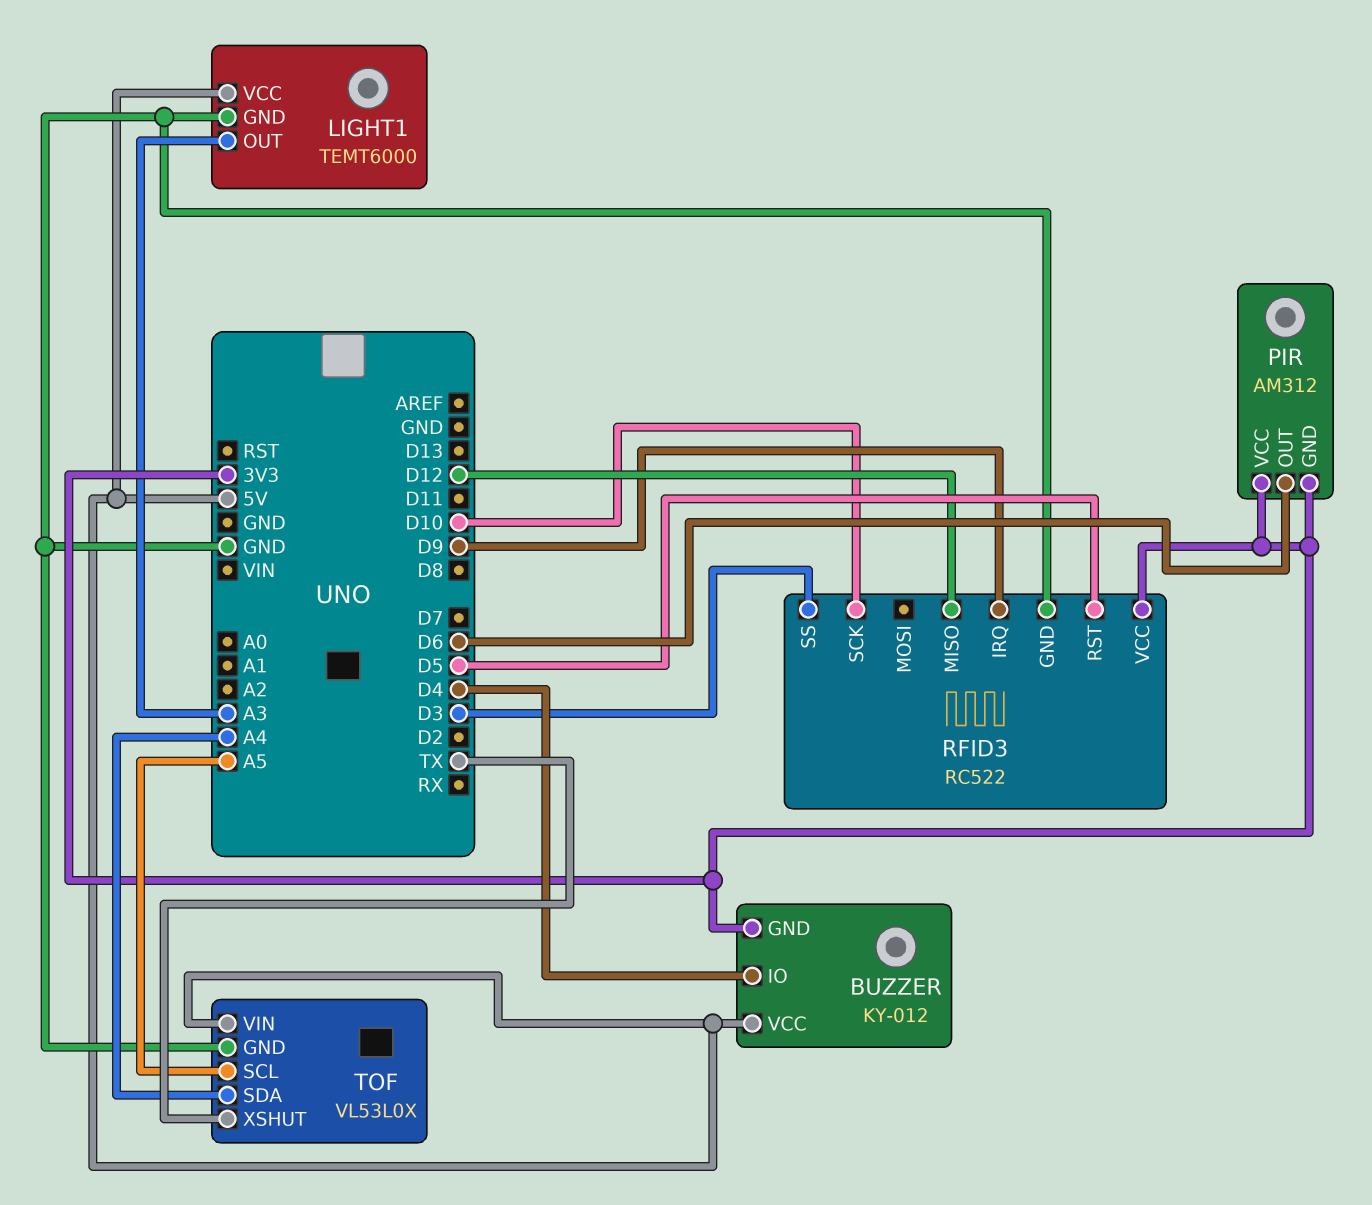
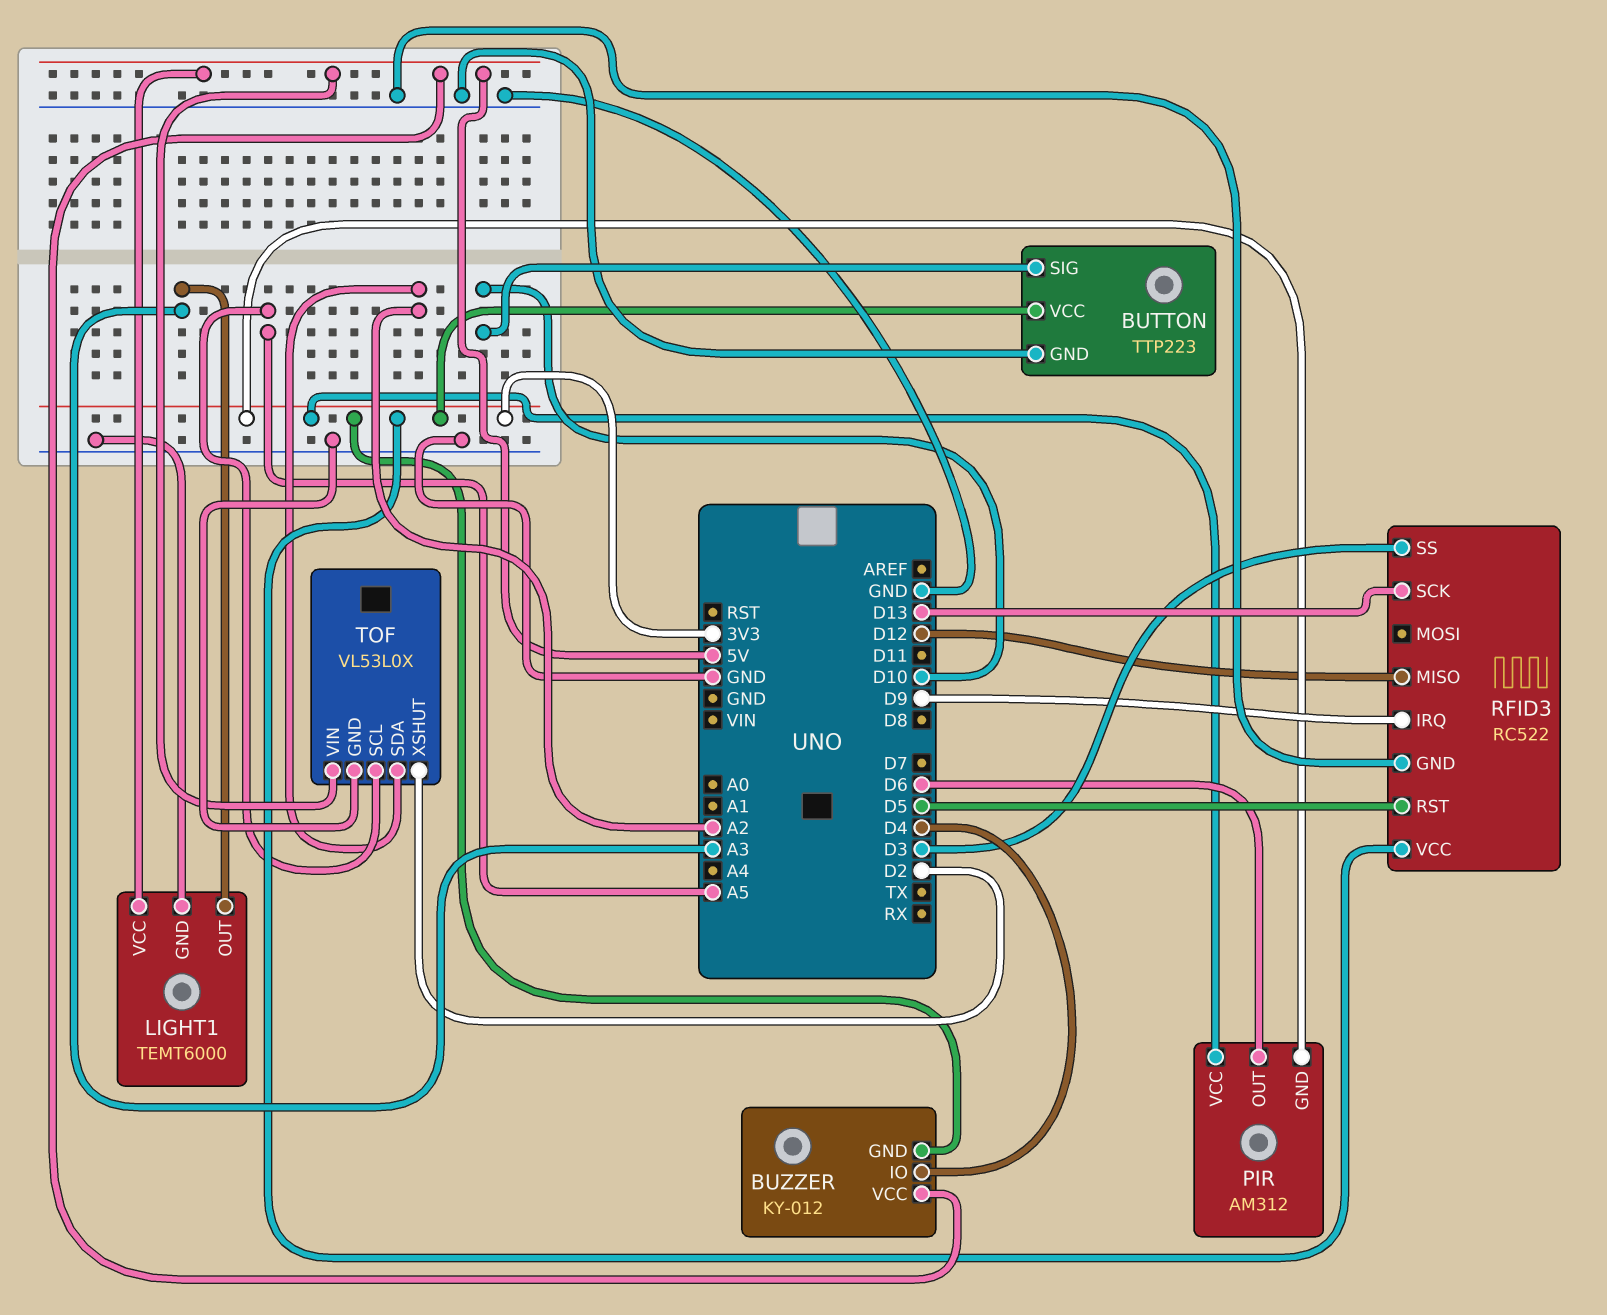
BUTTON: none -> TTP223
BUTTON pin GND: none -> GND
BUTTON pin SIG: none -> D10
BUTTON pin VCC: none -> 3V3
RFID3 pin SCK: D10 -> D13
TOF pin SDA: A4 -> A2
TOF pin XSHUT: TX -> D2

